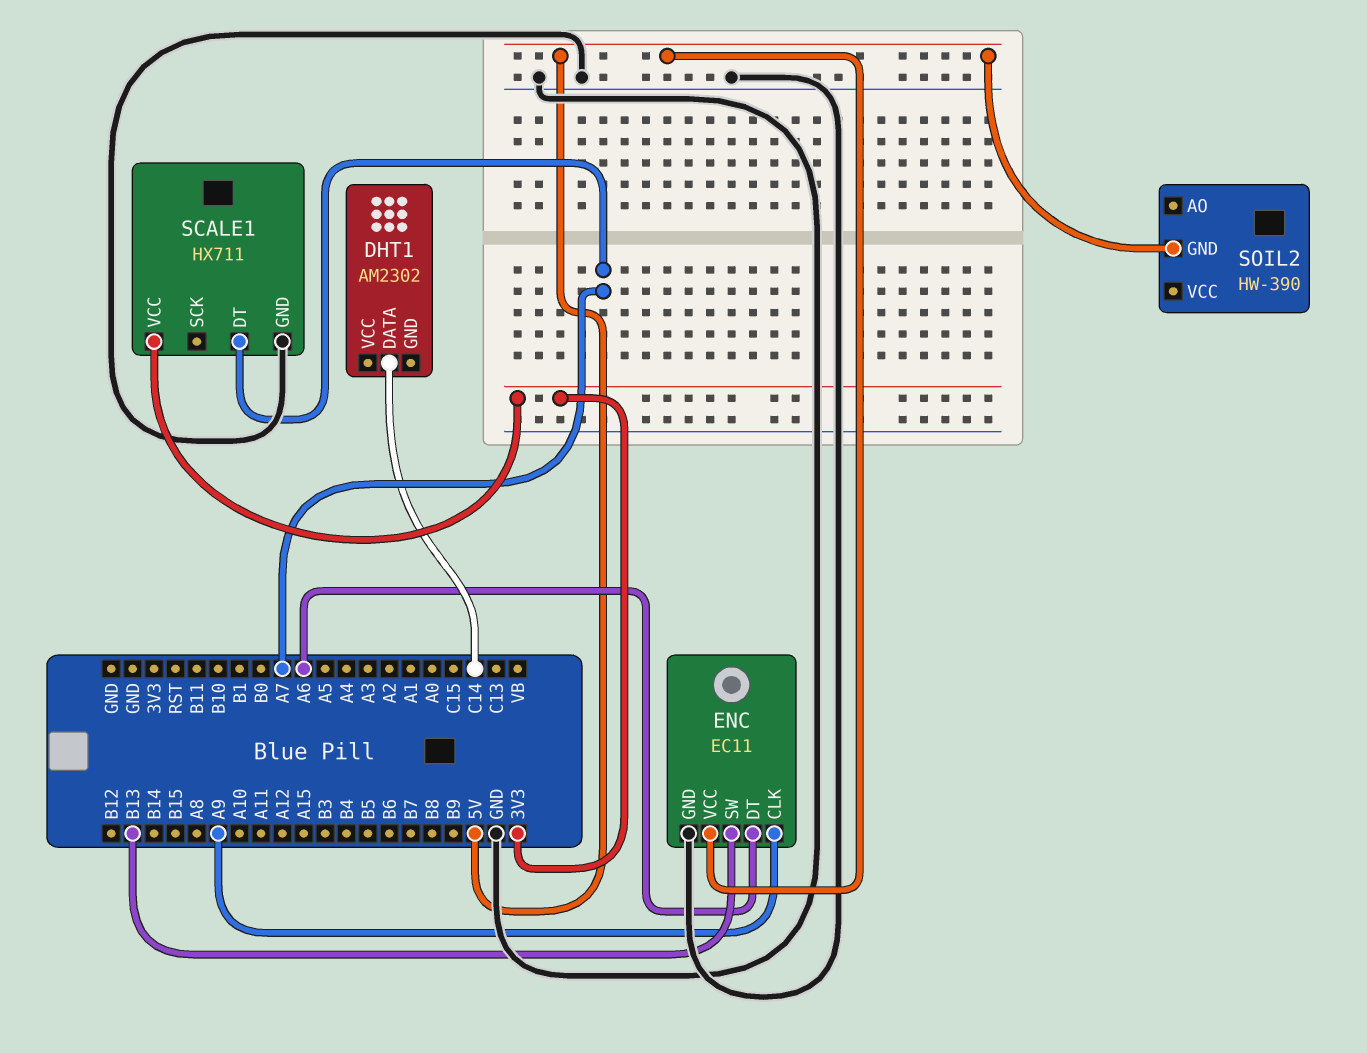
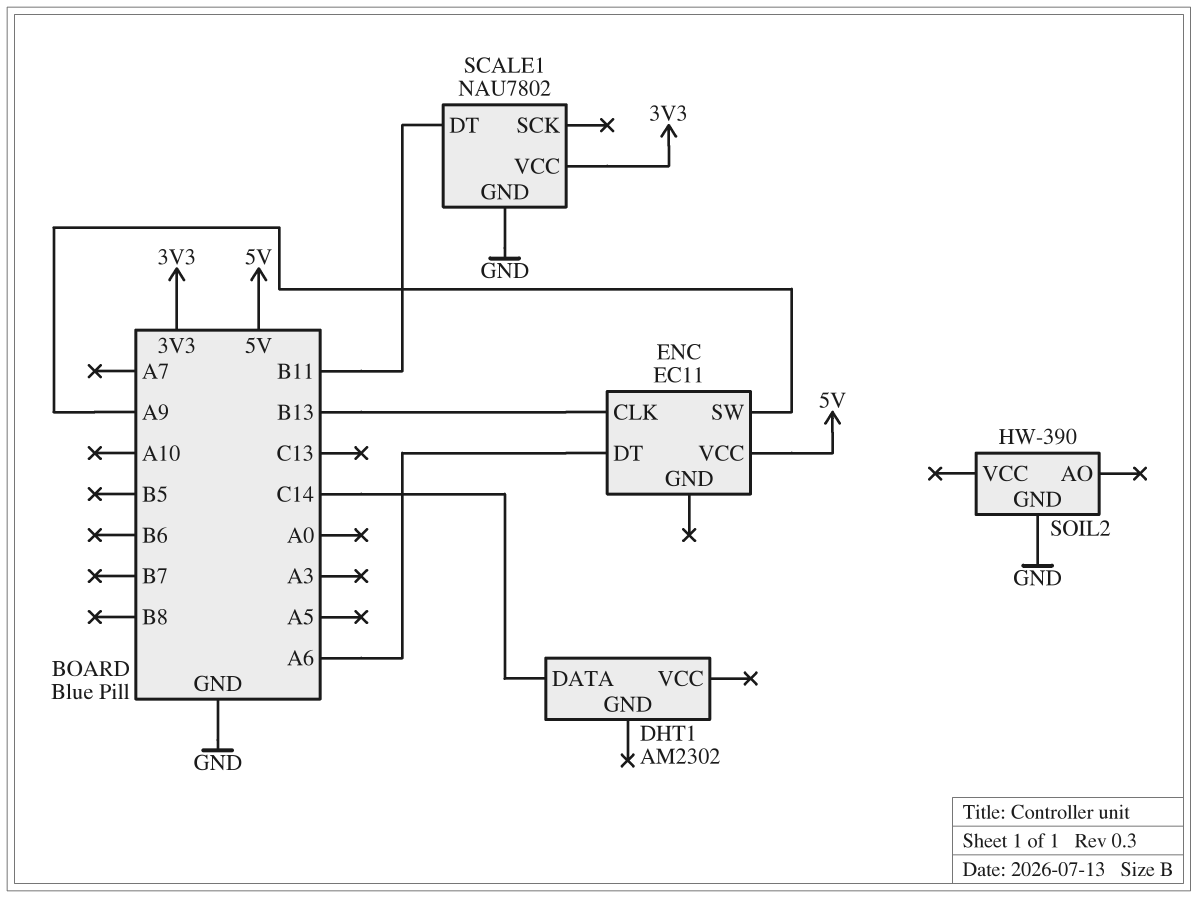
ENC pin CLK: A9 -> B13
ENC pin GND: GND -> none
ENC pin SW: B13 -> A9
SCALE1: HX711 -> NAU7802
SCALE1 pin DT: A7 -> B11
SOIL2 pin GND: 5V -> GND

